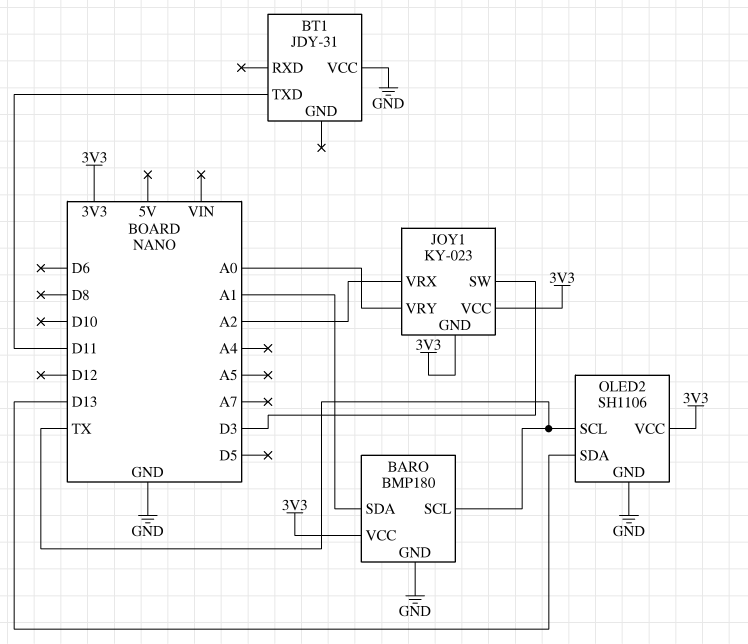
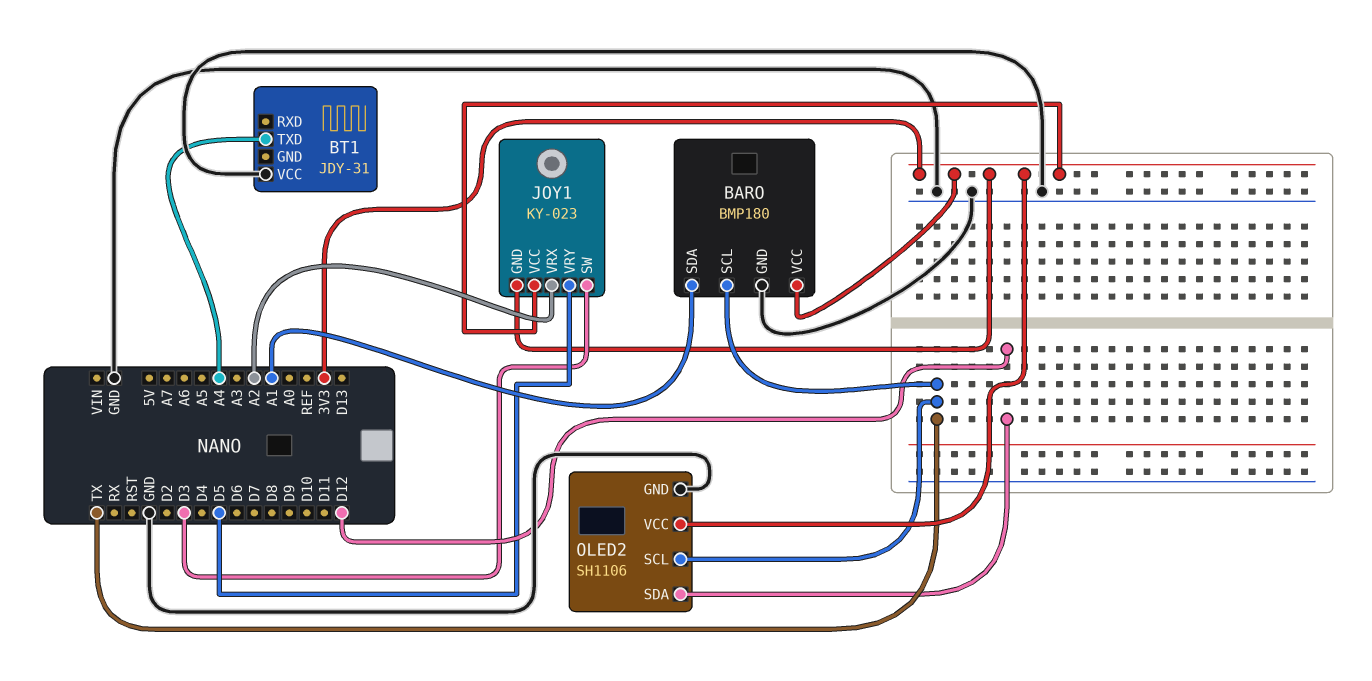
BT1 pin TXD: D11 -> A4
JOY1 pin VRY: A0 -> D5
OLED2 pin SDA: D13 -> D12

